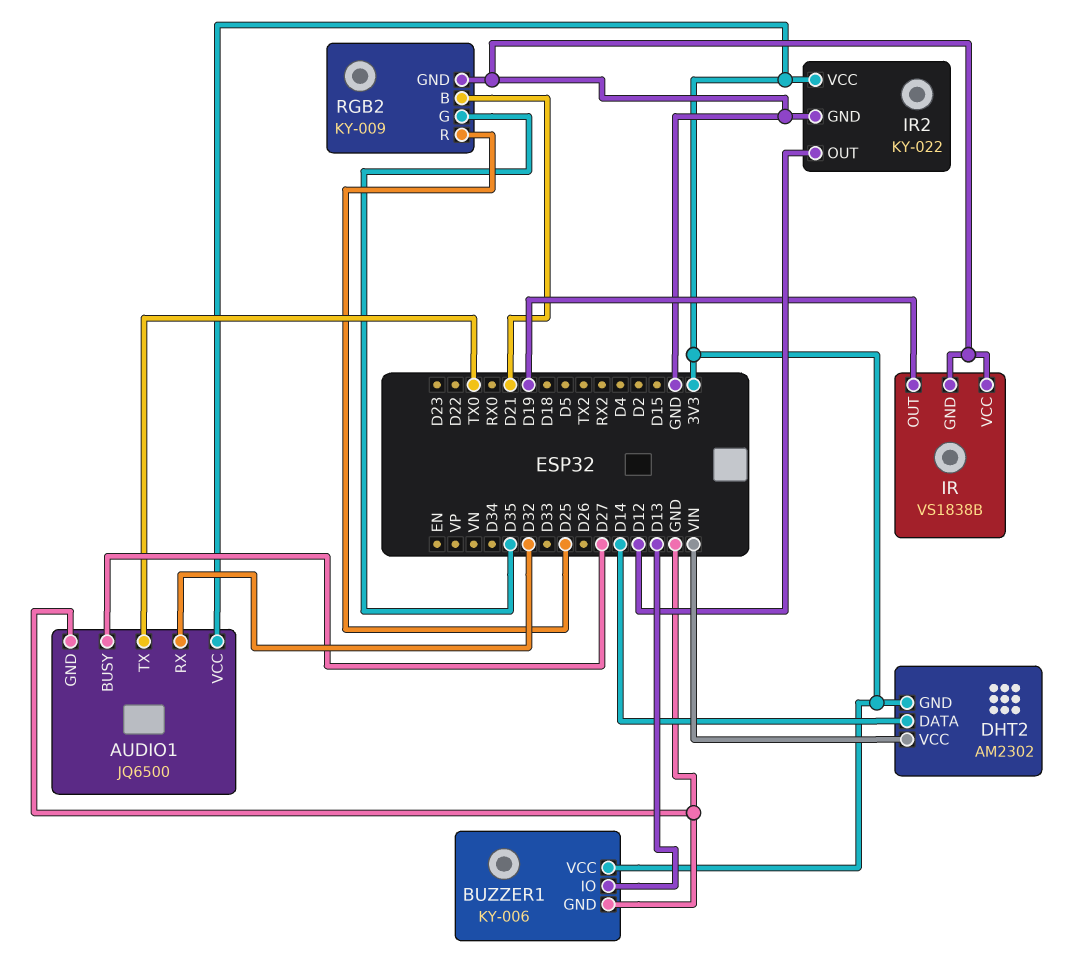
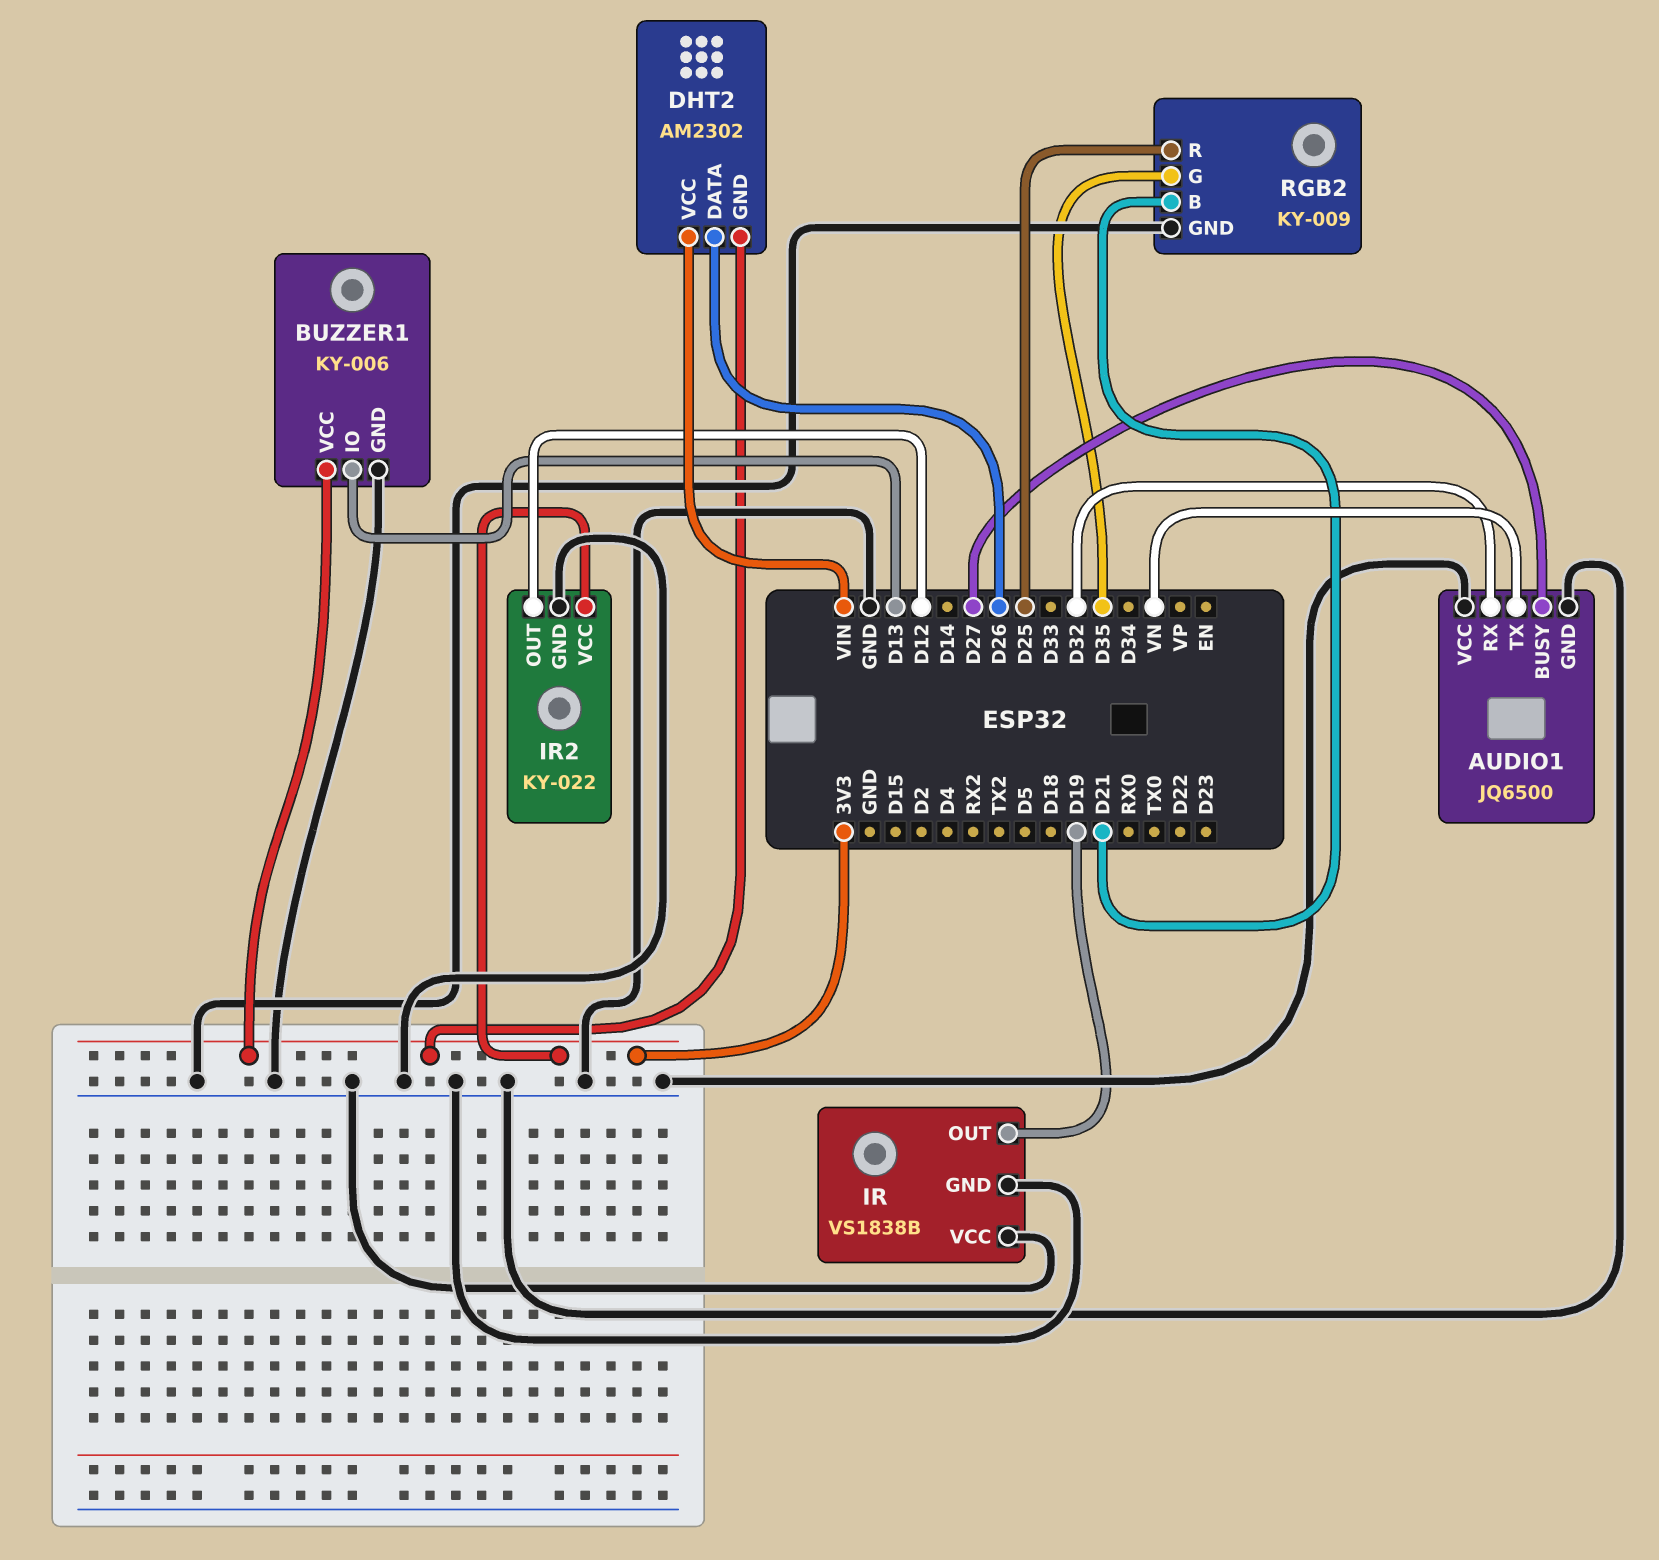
AUDIO1 pin TX: TX0 -> VN
AUDIO1 pin VCC: 3V3 -> GND
DHT2 pin DATA: D14 -> D26

